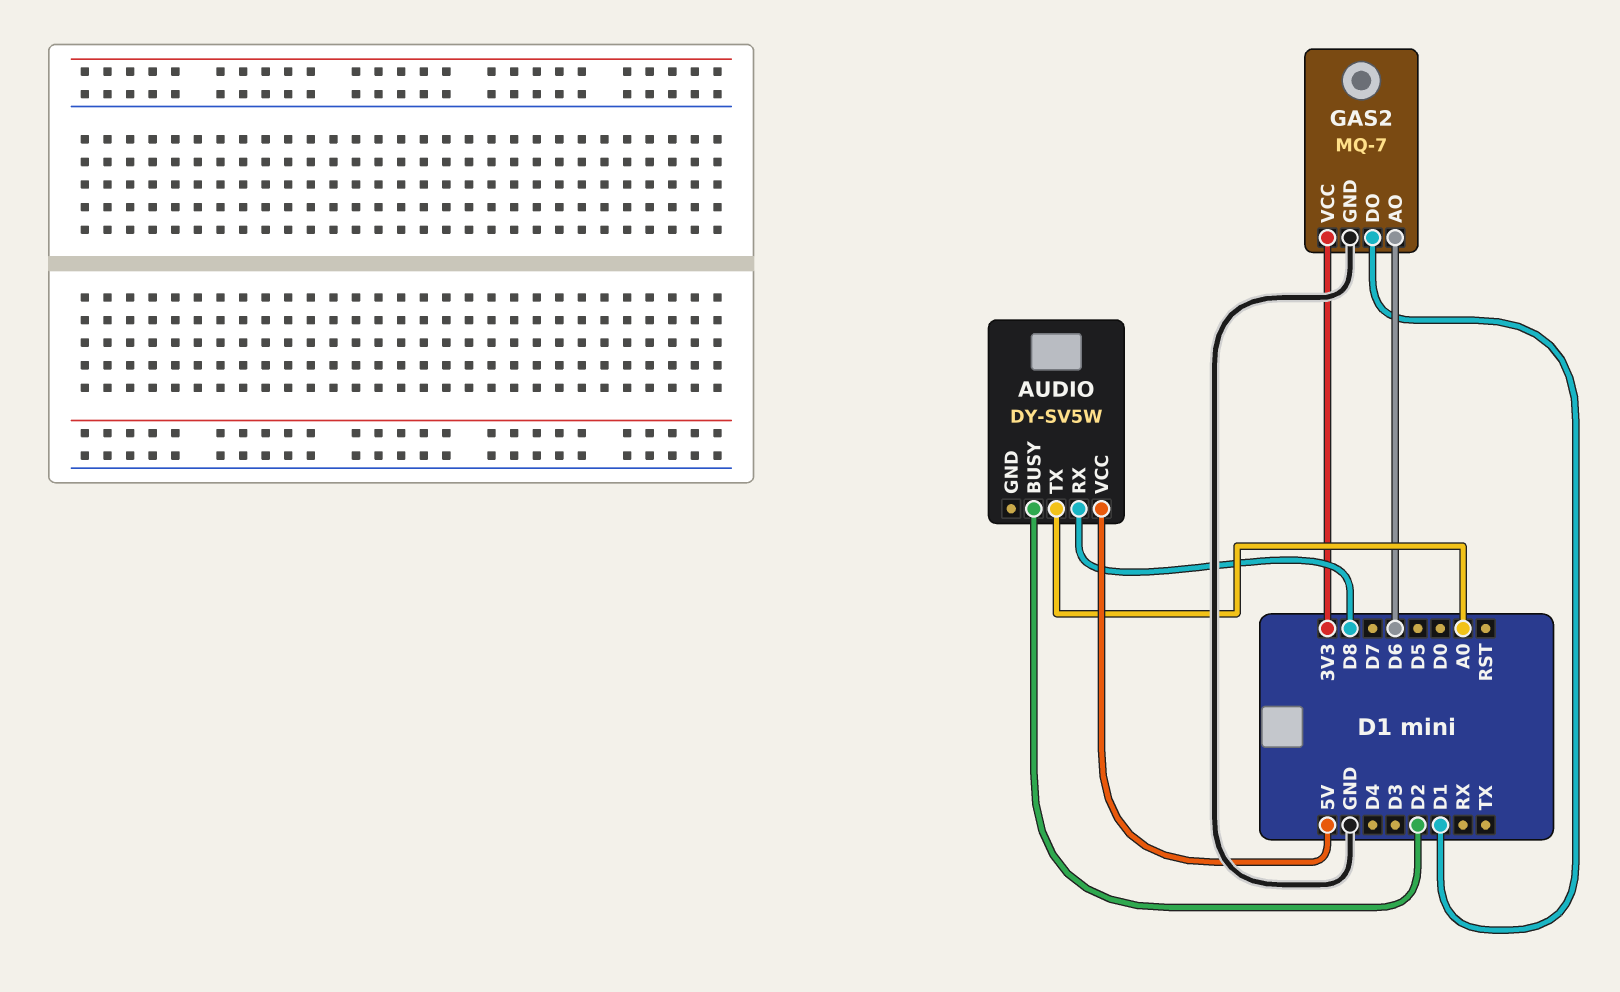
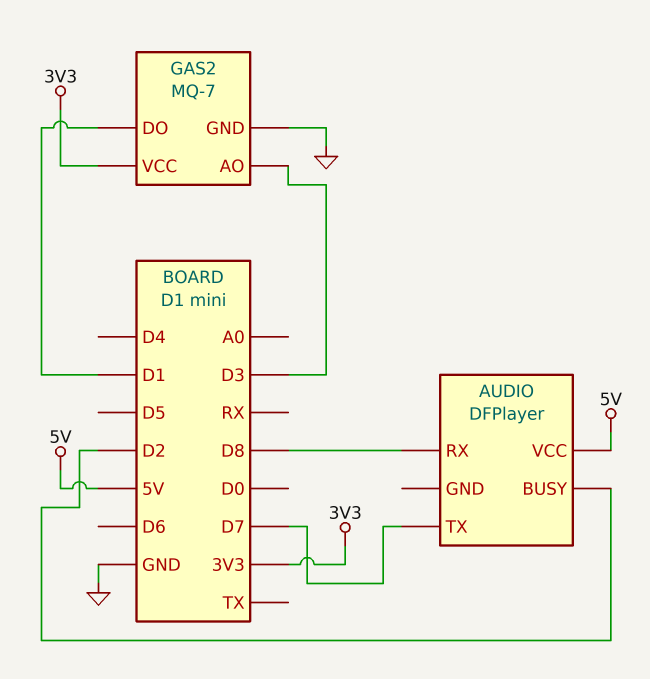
AUDIO: DY-SV5W -> DFPlayer
AUDIO pin TX: A0 -> D7
GAS2 pin AO: D6 -> D3

